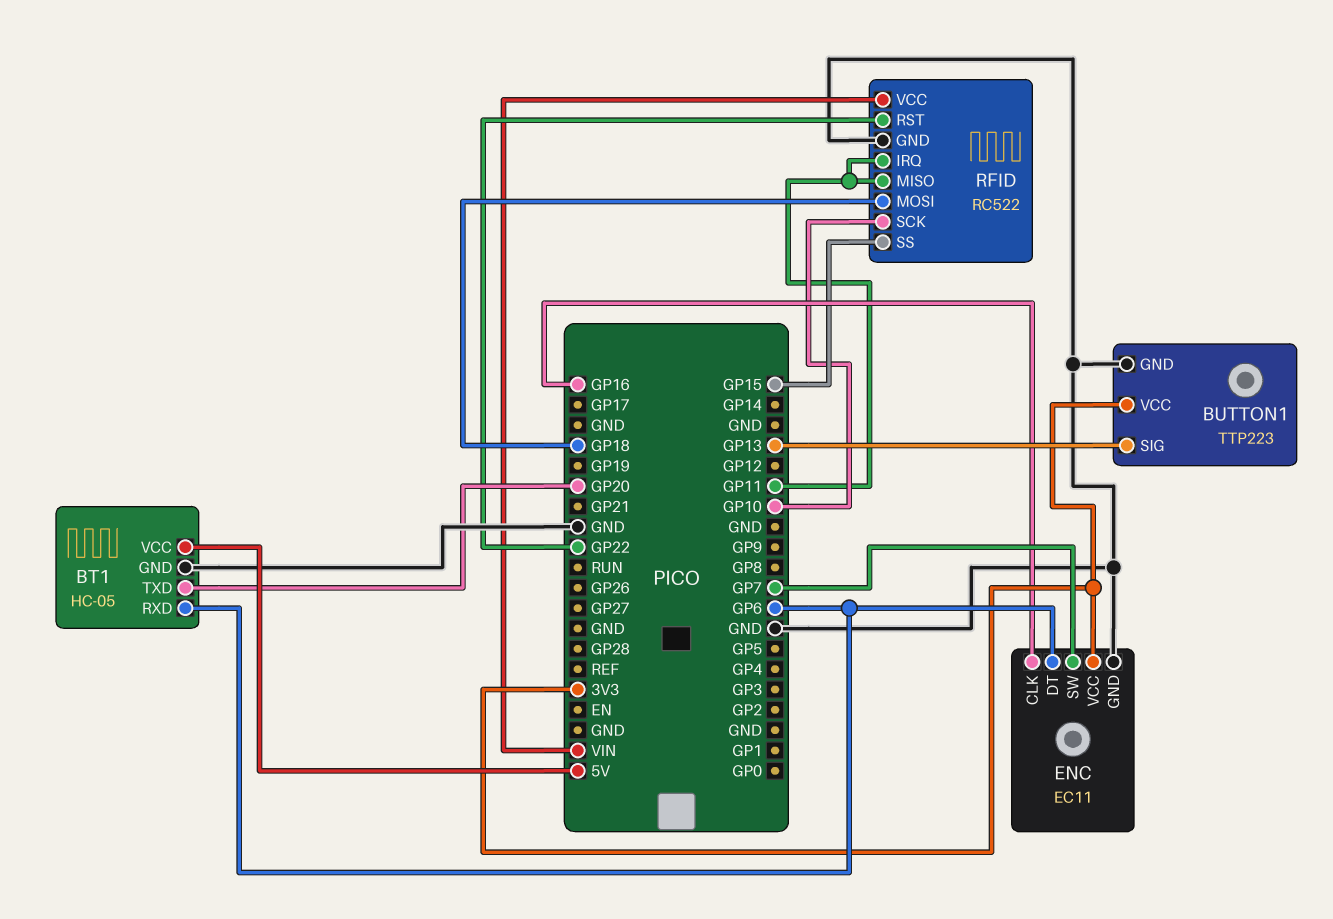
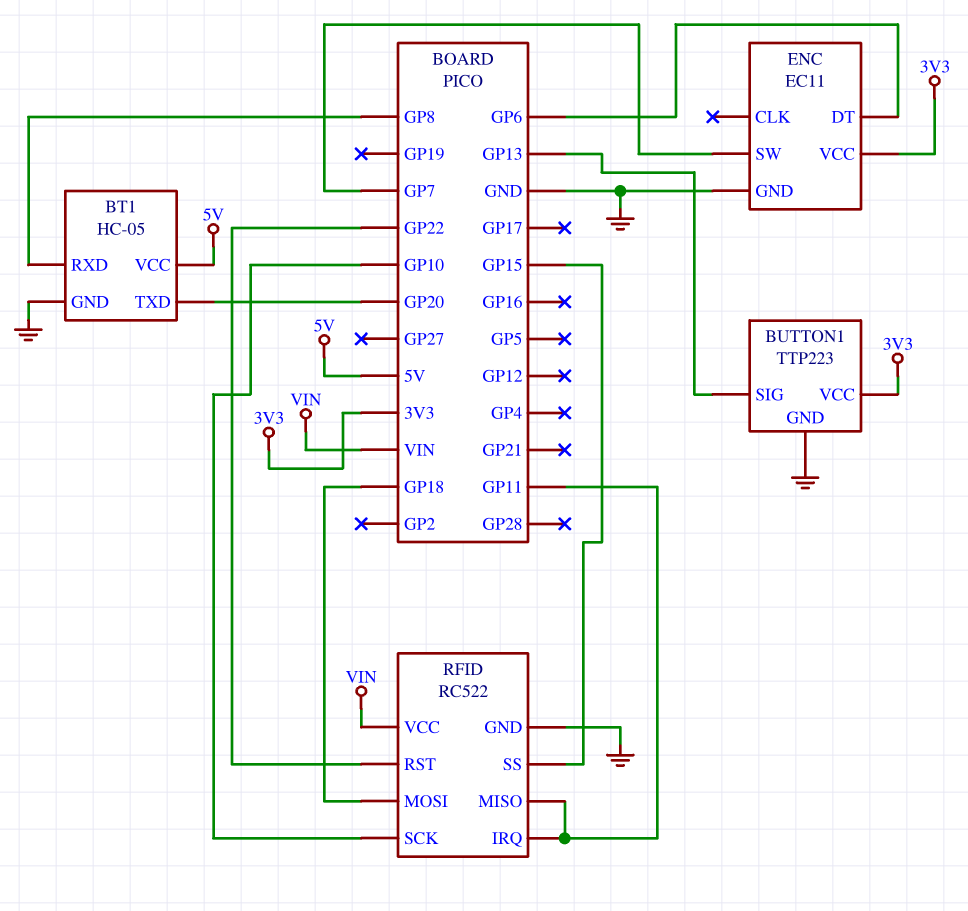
BT1 pin RXD: GP6 -> GP8
ENC pin CLK: GP16 -> none

